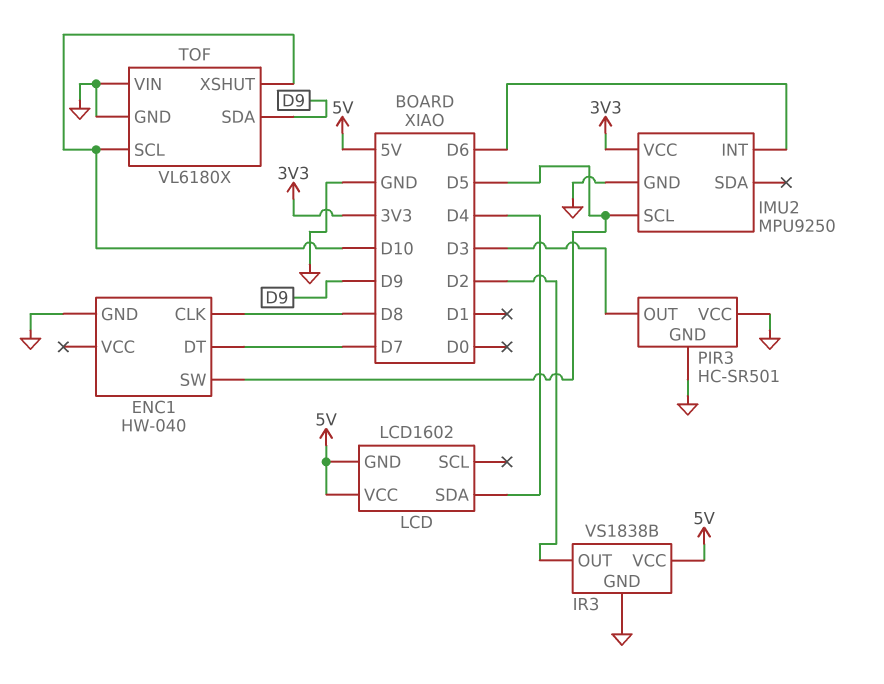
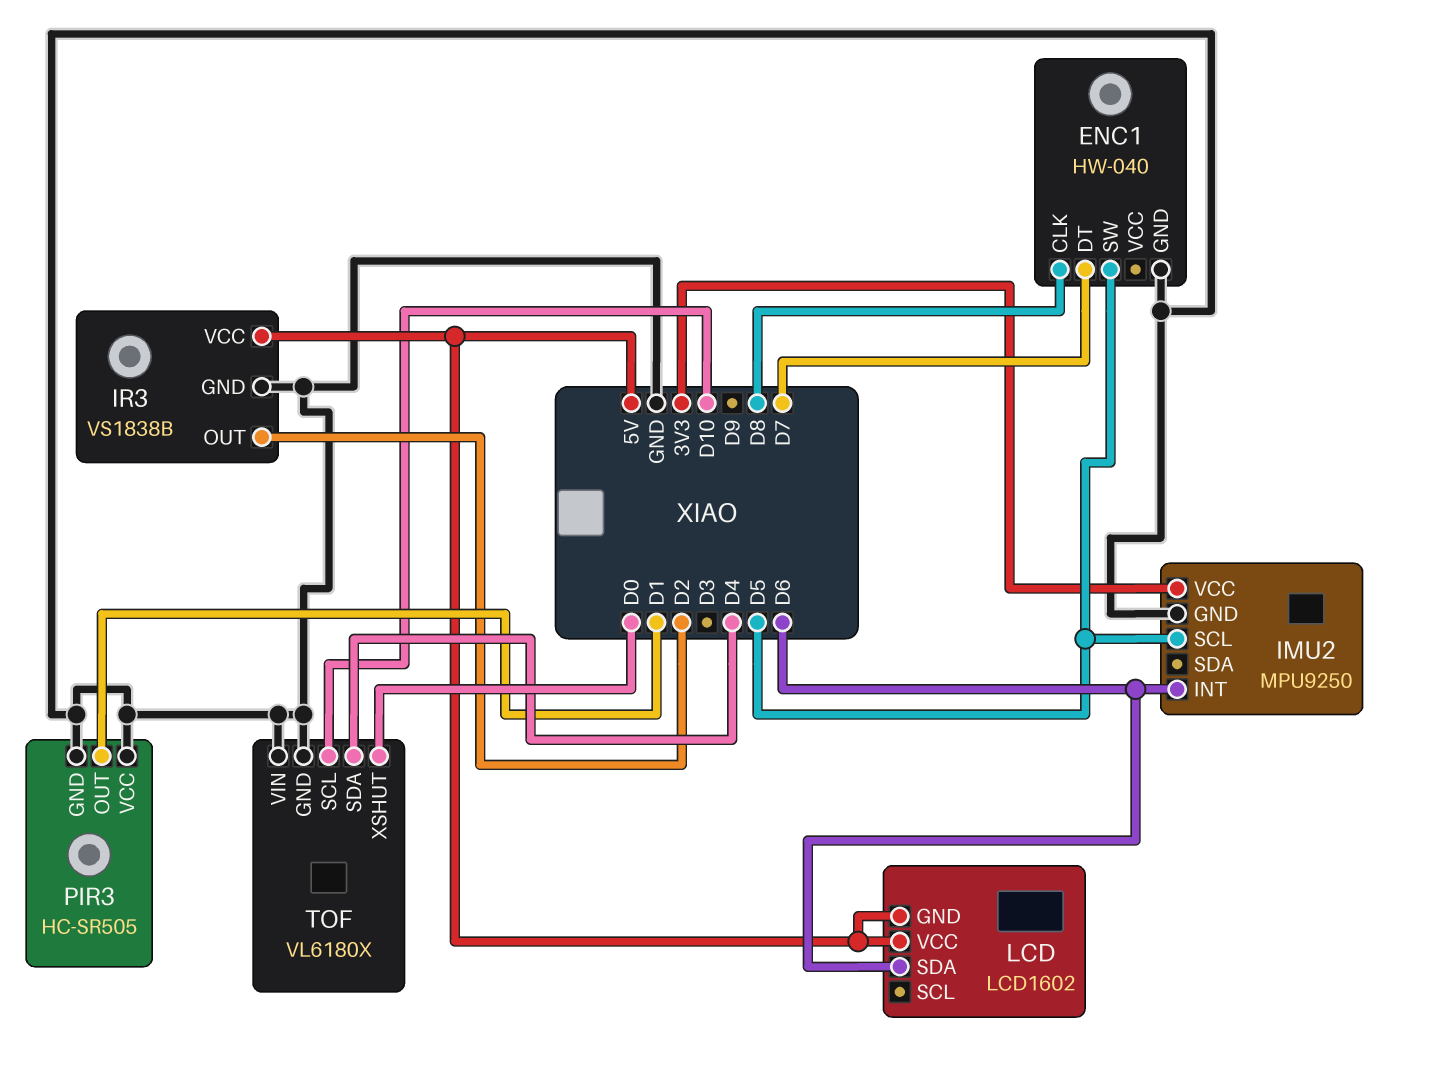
LCD pin SDA: D4 -> D6
PIR3: HC-SR501 -> HC-SR505
PIR3 pin OUT: D3 -> D1
TOF pin SDA: D9 -> D4
TOF pin XSHUT: D10 -> D0

